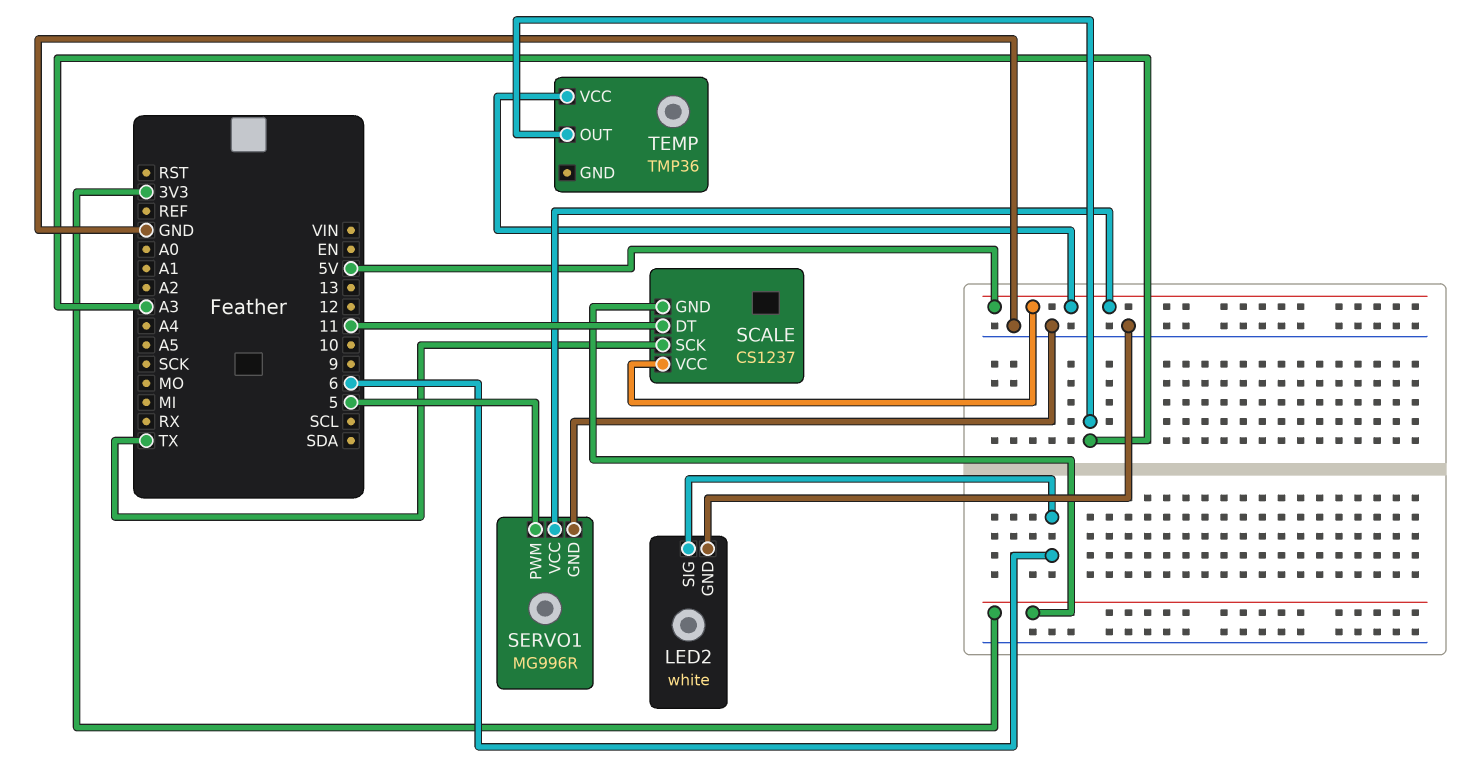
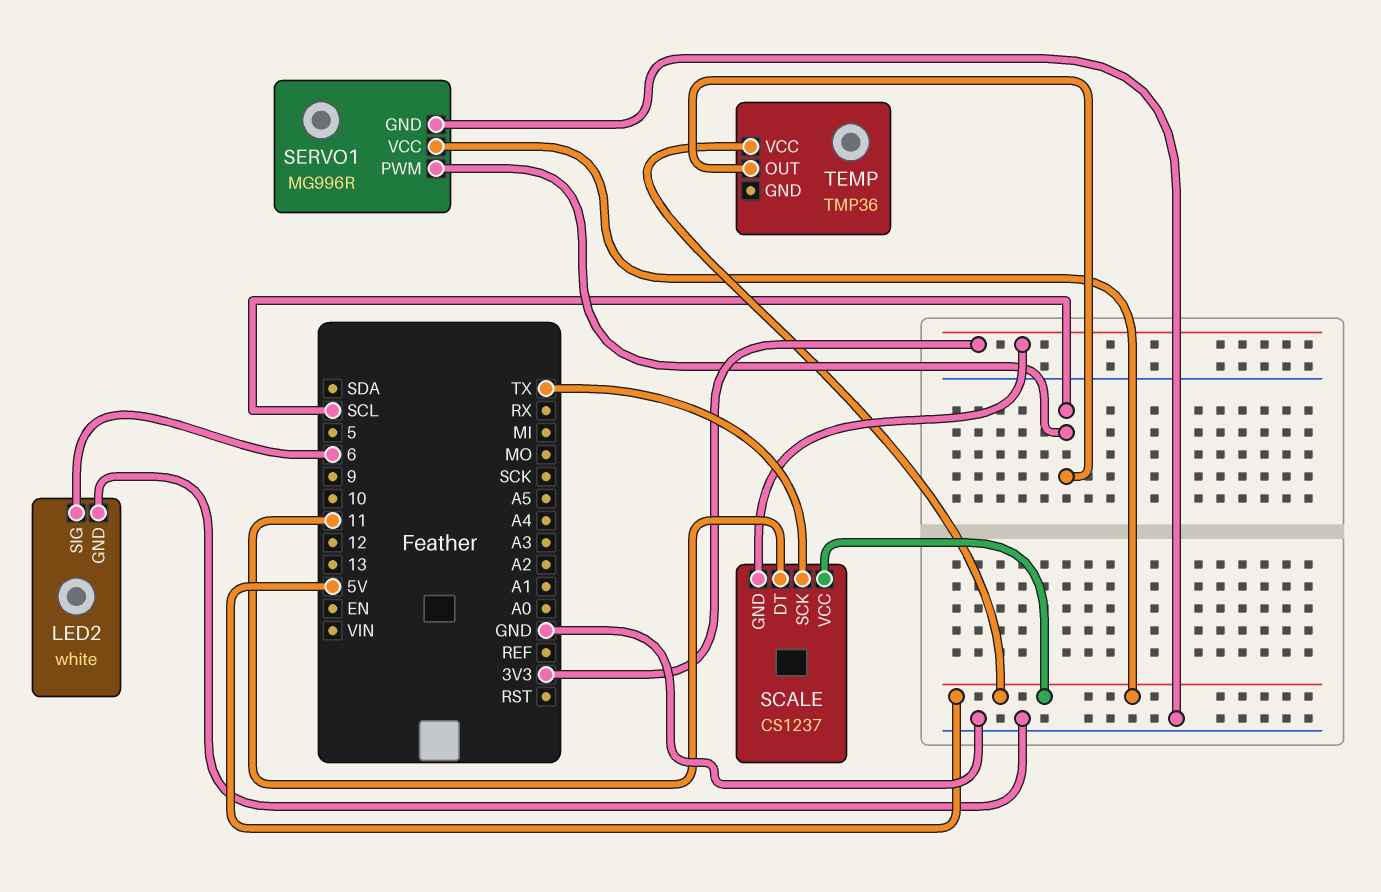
SERVO1 pin PWM: 5 -> SCL
TEMP pin OUT: A3 -> SCL

